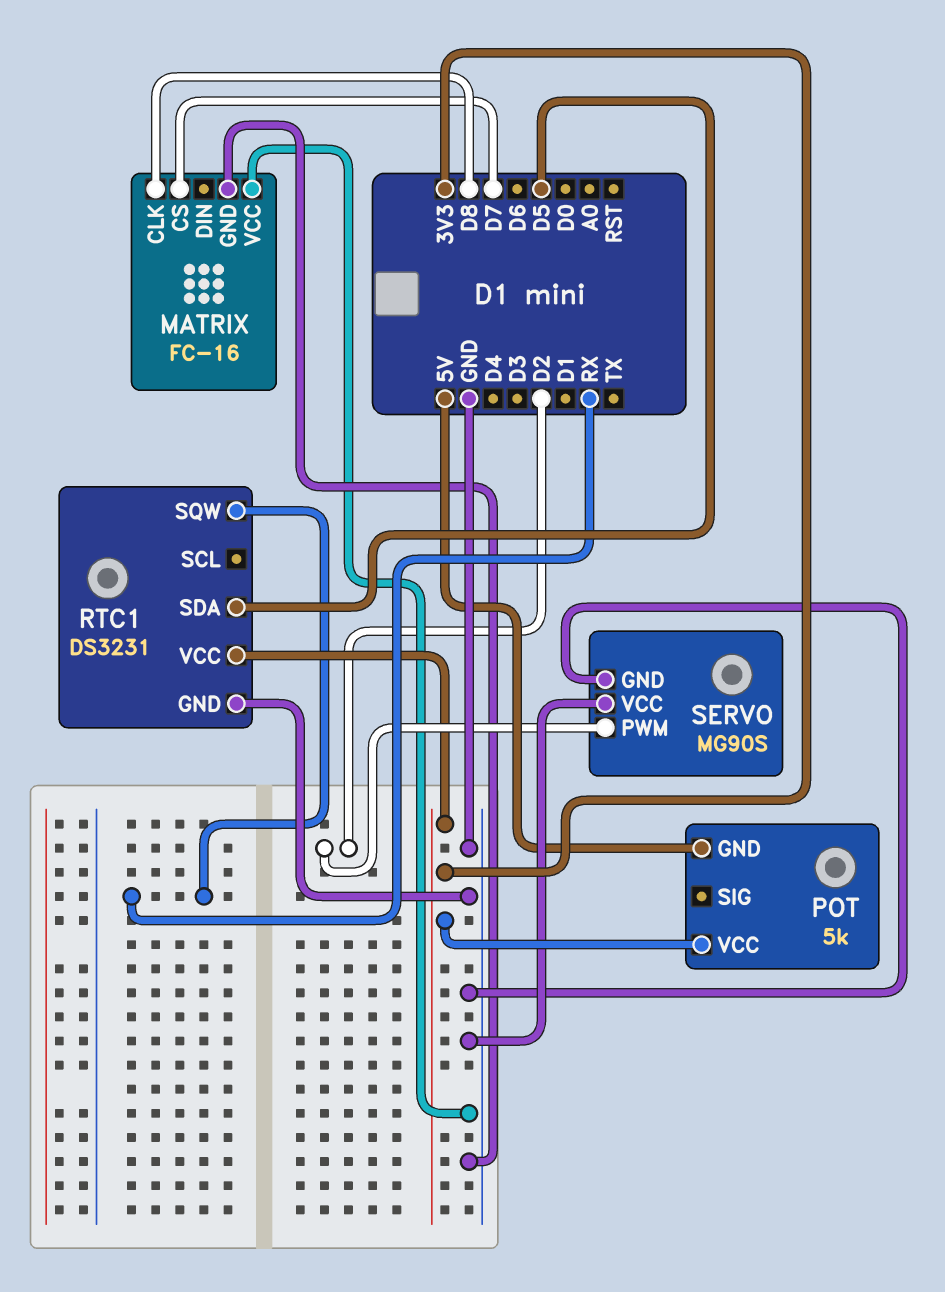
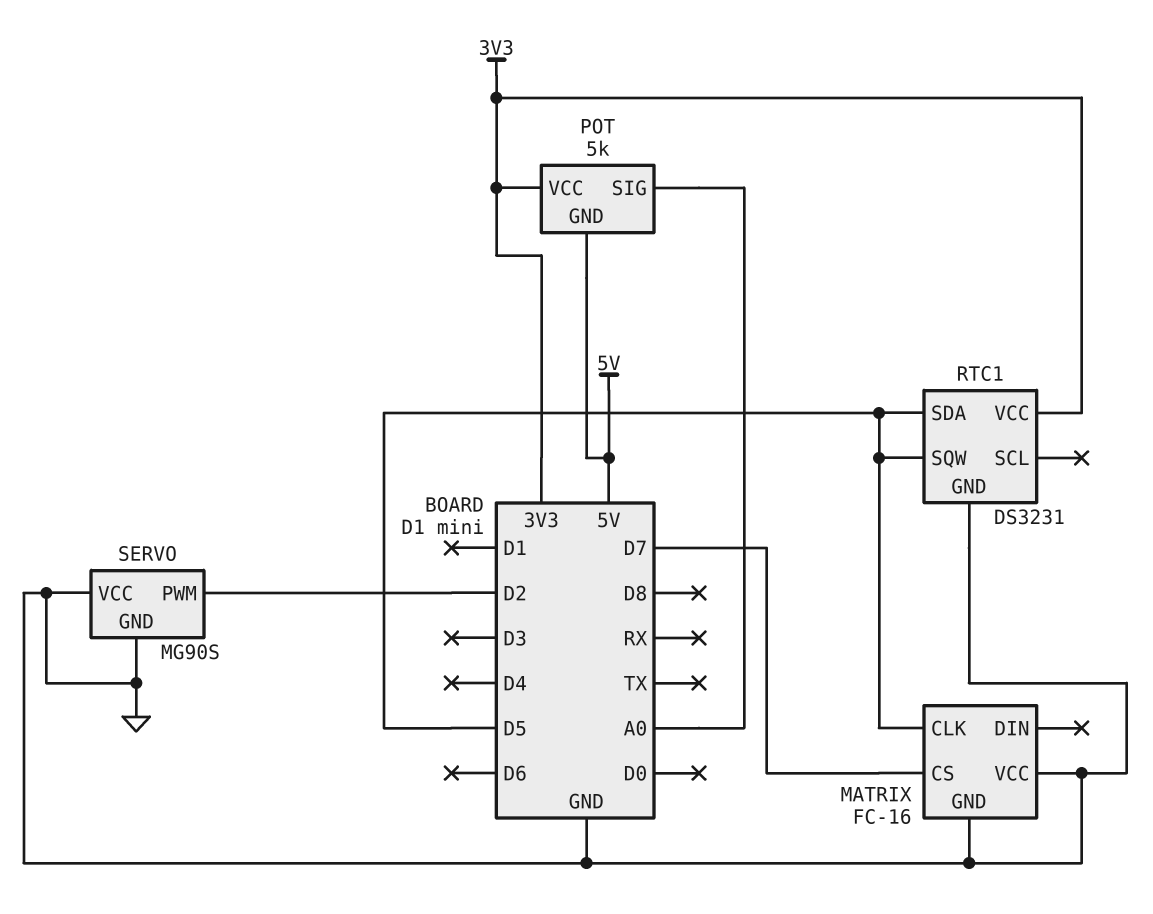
MATRIX pin CLK: D8 -> D5
POT pin SIG: none -> A0
RTC1 pin SQW: RX -> D5

